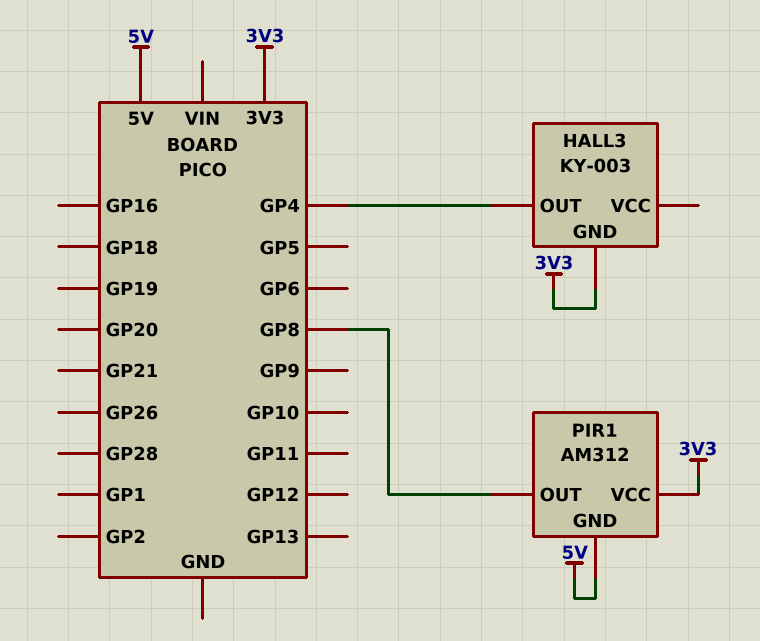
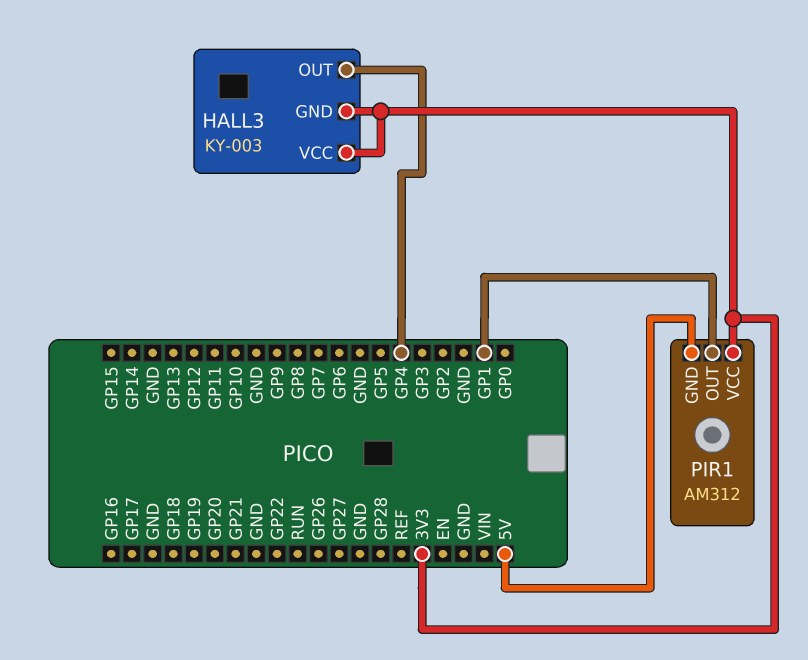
HALL3 pin VCC: none -> 3V3
PIR1 pin OUT: GP8 -> GP1

